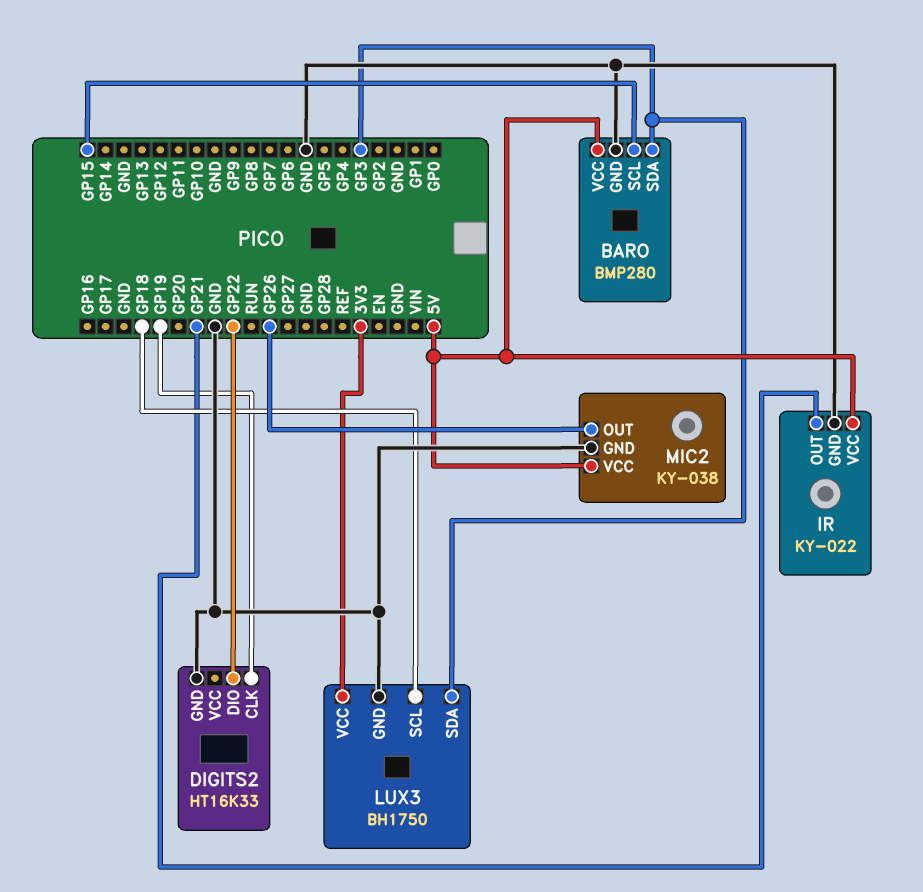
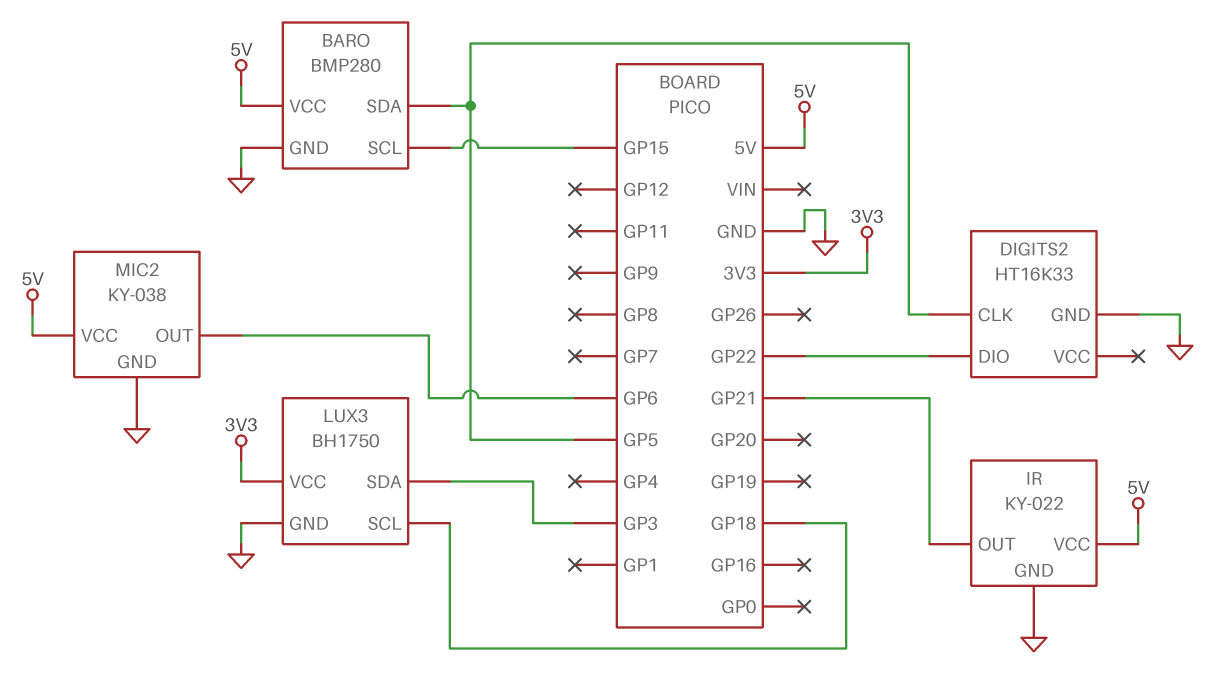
BARO pin SDA: GP3 -> GP5
DIGITS2 pin CLK: GP19 -> GP5
MIC2 pin OUT: GP26 -> GP6

